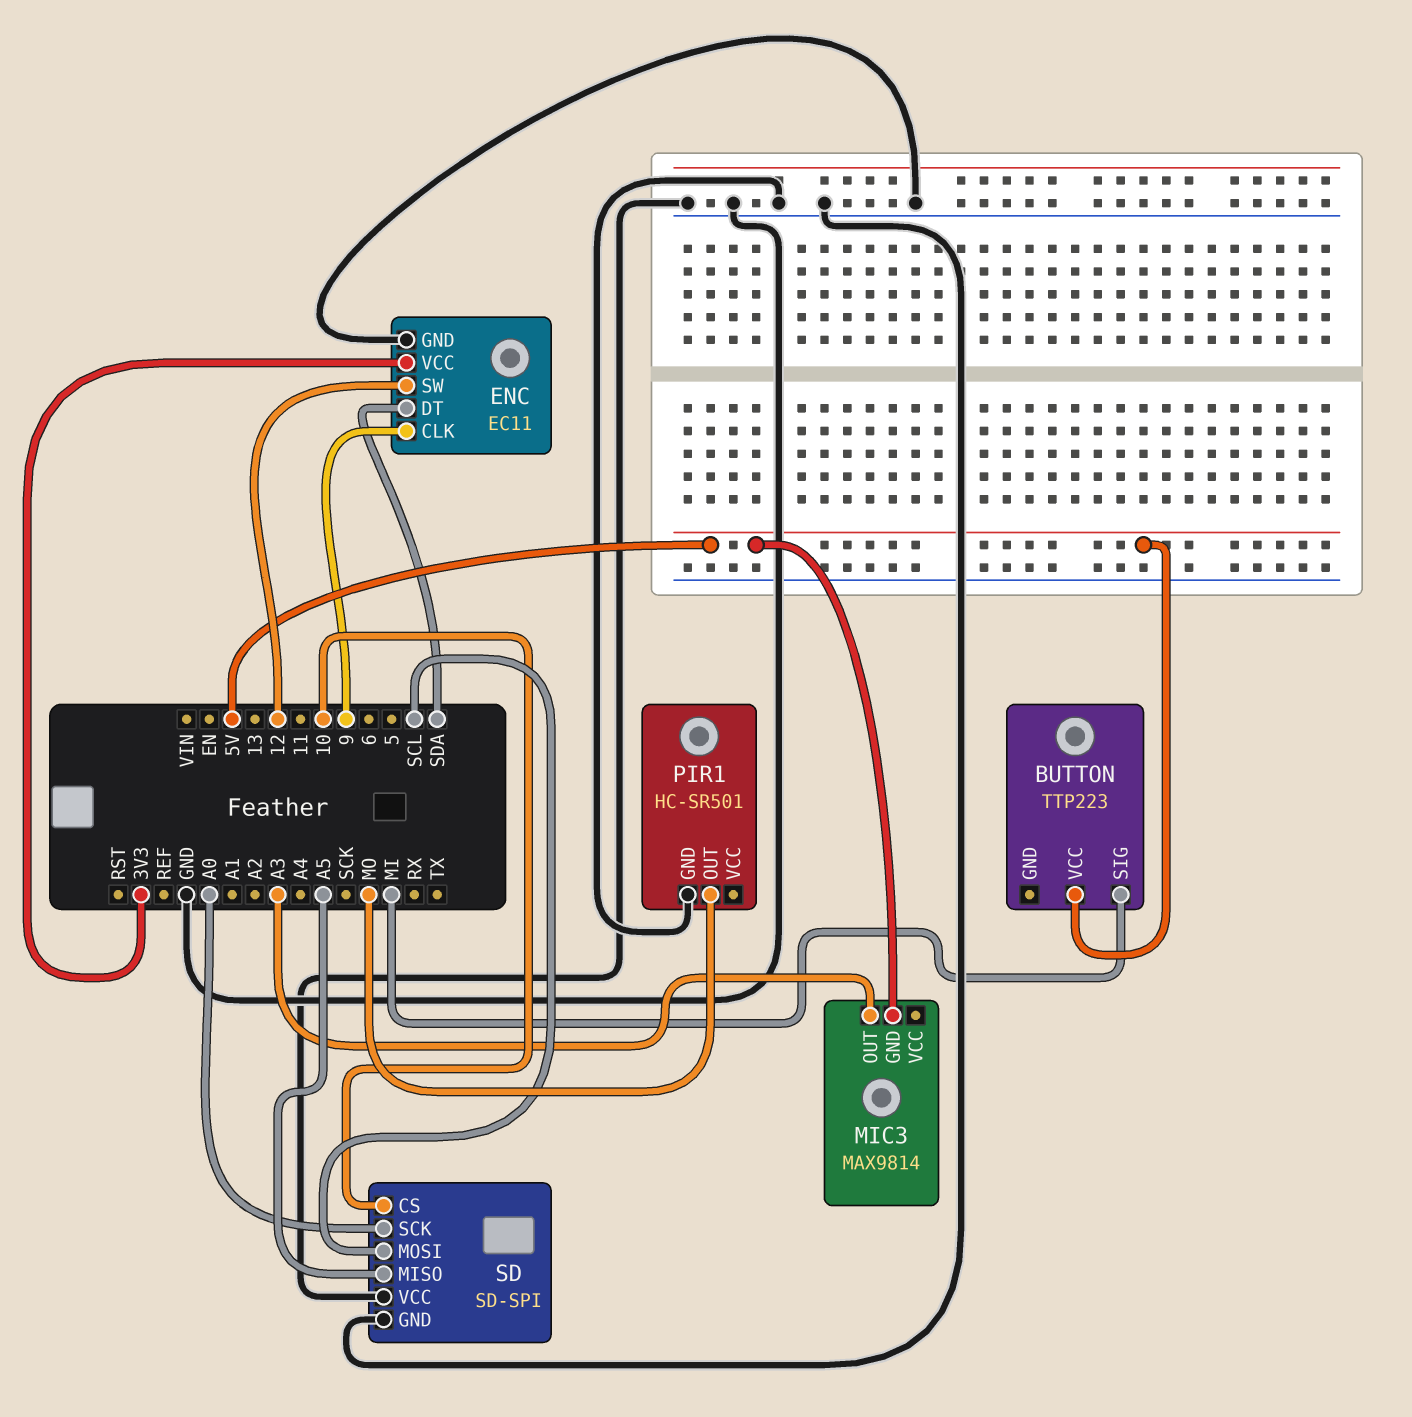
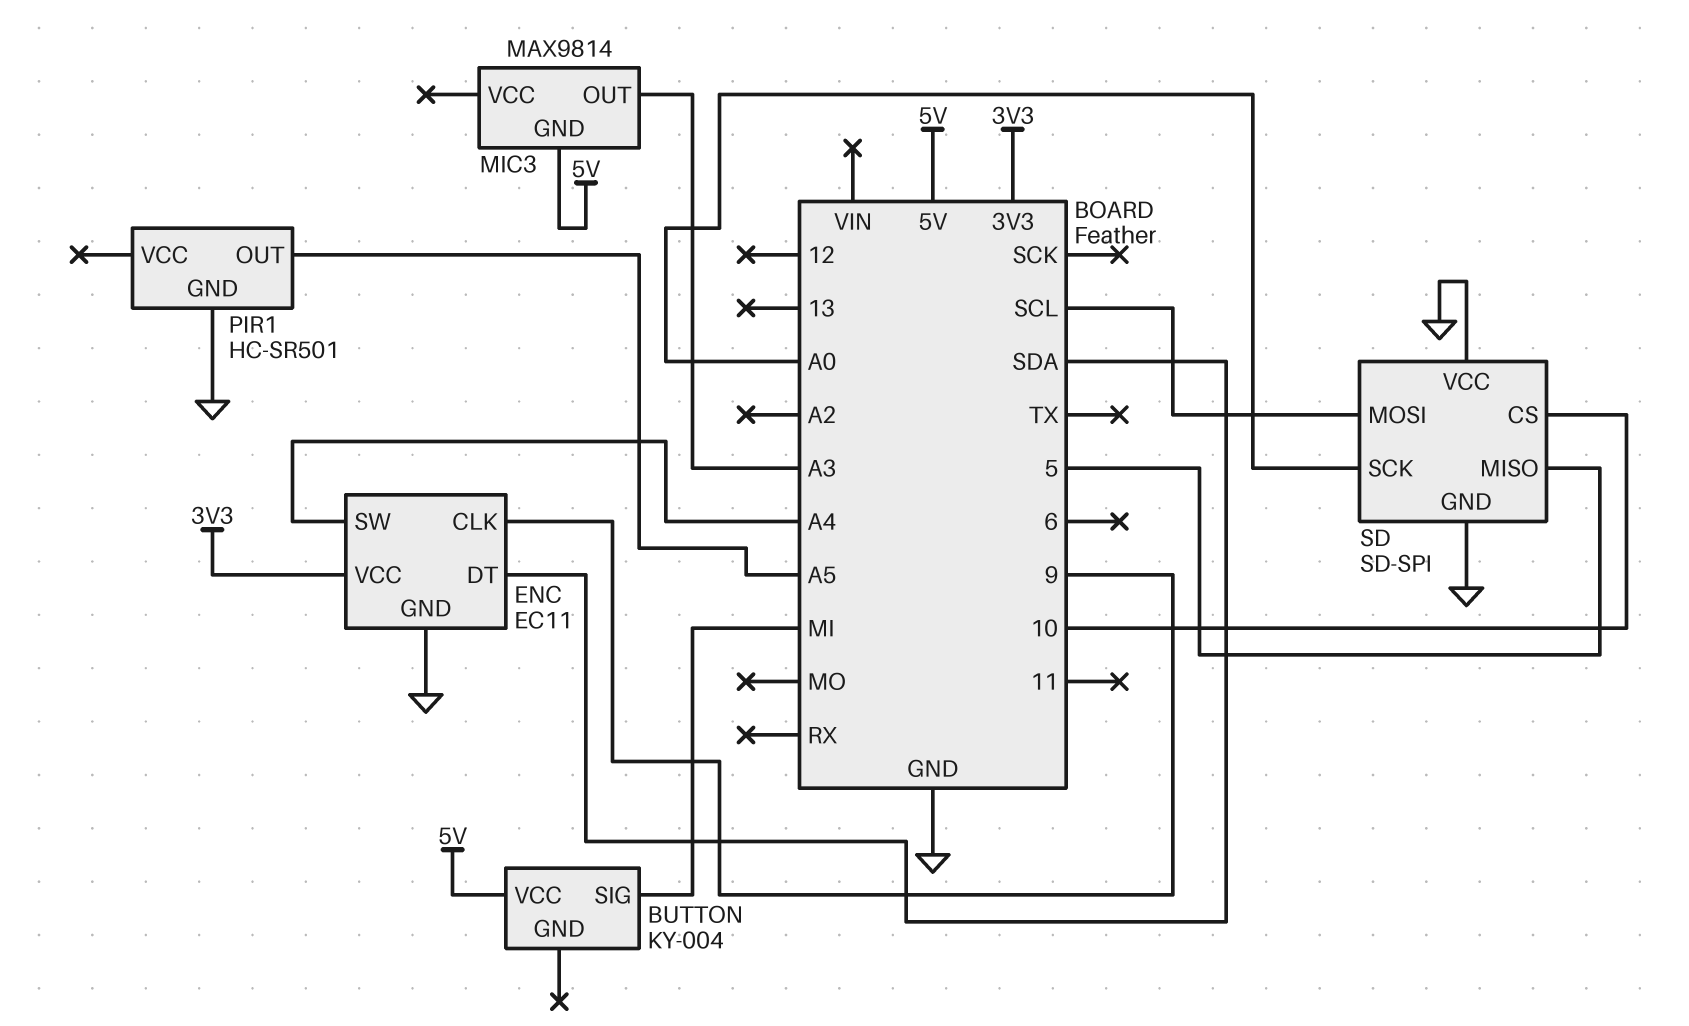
BUTTON: TTP223 -> KY-004
ENC pin SW: 12 -> A4
PIR1 pin OUT: MO -> A5
SD pin MISO: A5 -> 5

